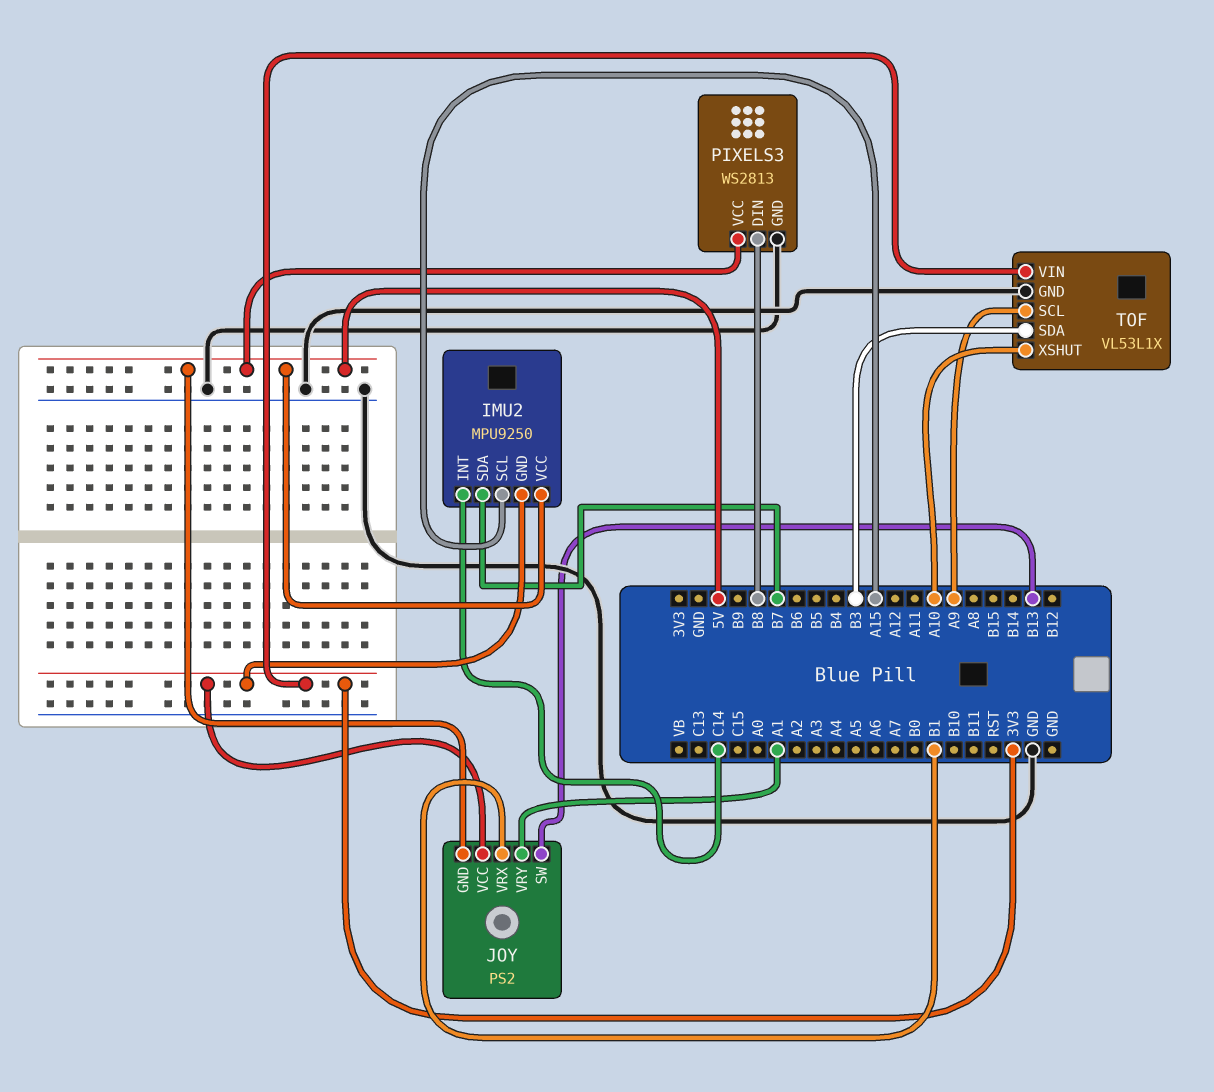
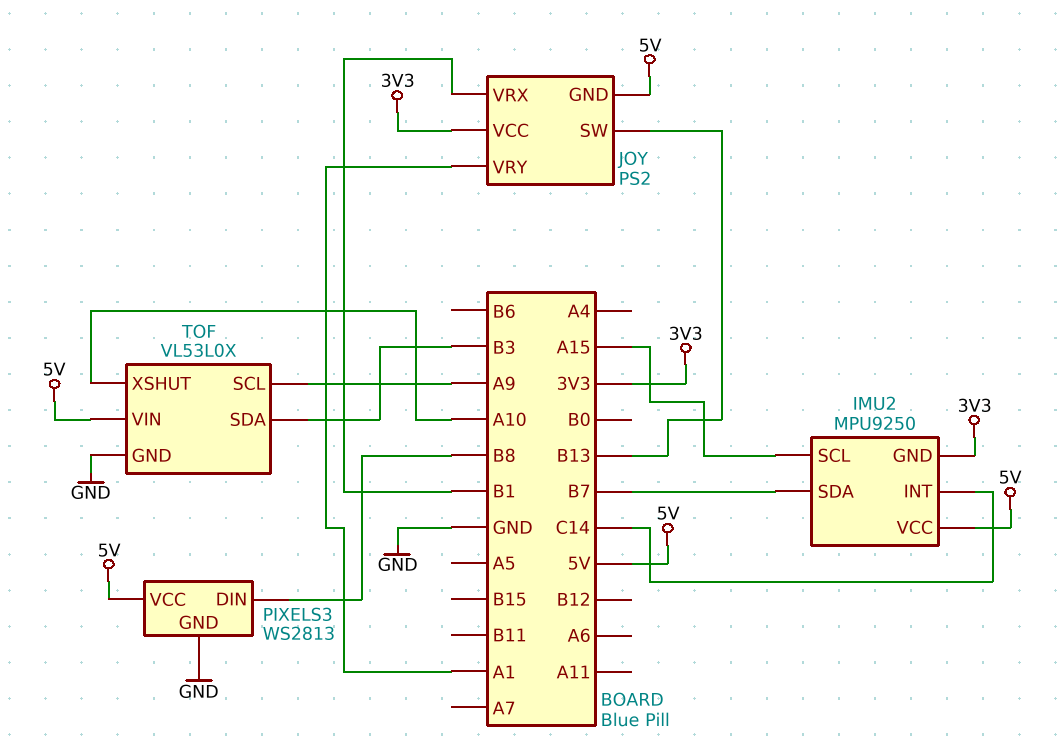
TOF: VL53L1X -> VL53L0X
TOF pin VIN: 3V3 -> 5V

